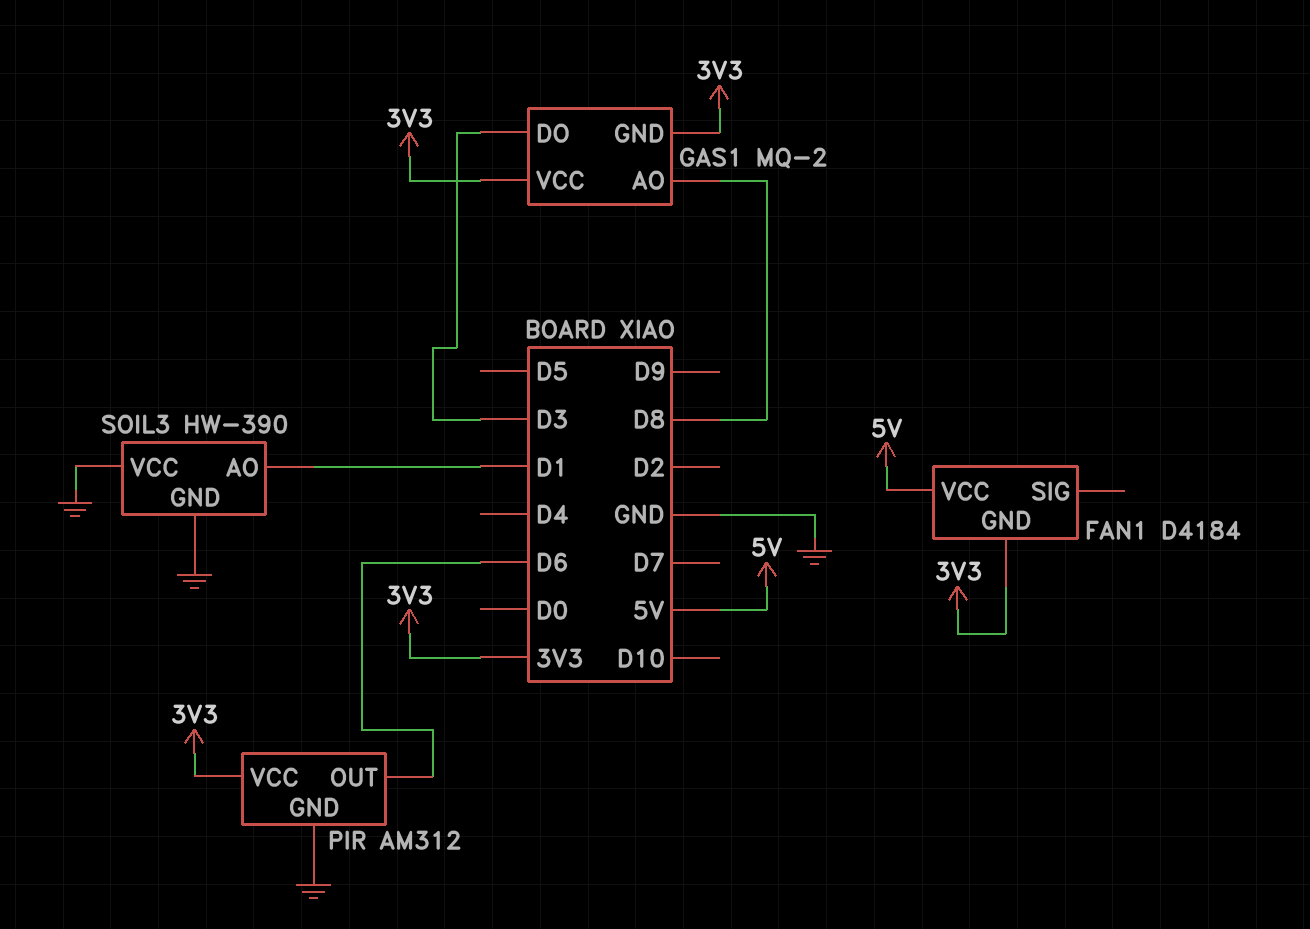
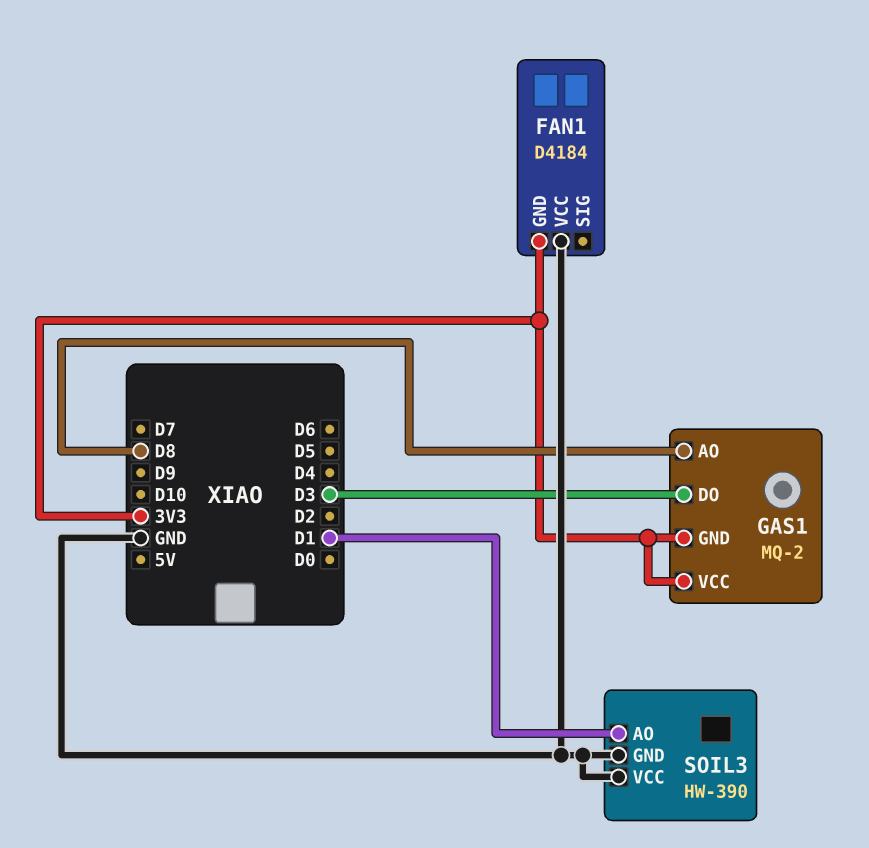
FAN1 pin VCC: 5V -> GND
PIR: AM312 -> none
PIR pin GND: GND -> none
PIR pin OUT: D6 -> none
PIR pin VCC: 3V3 -> none

